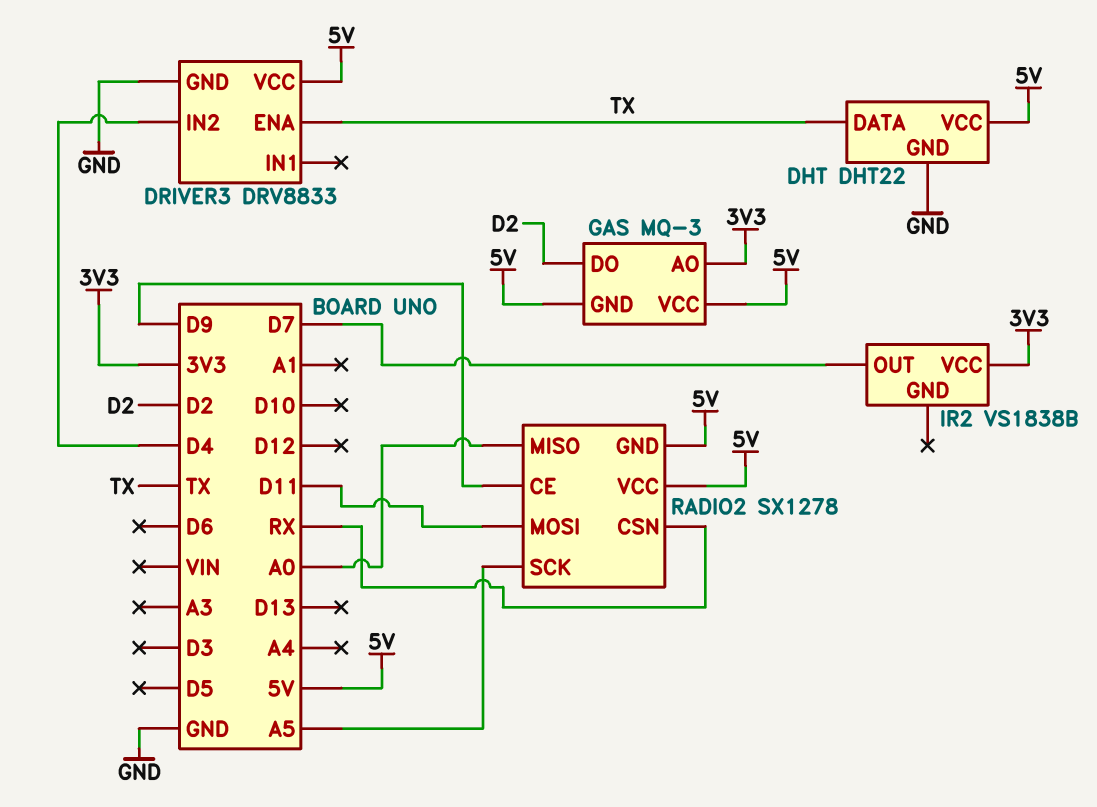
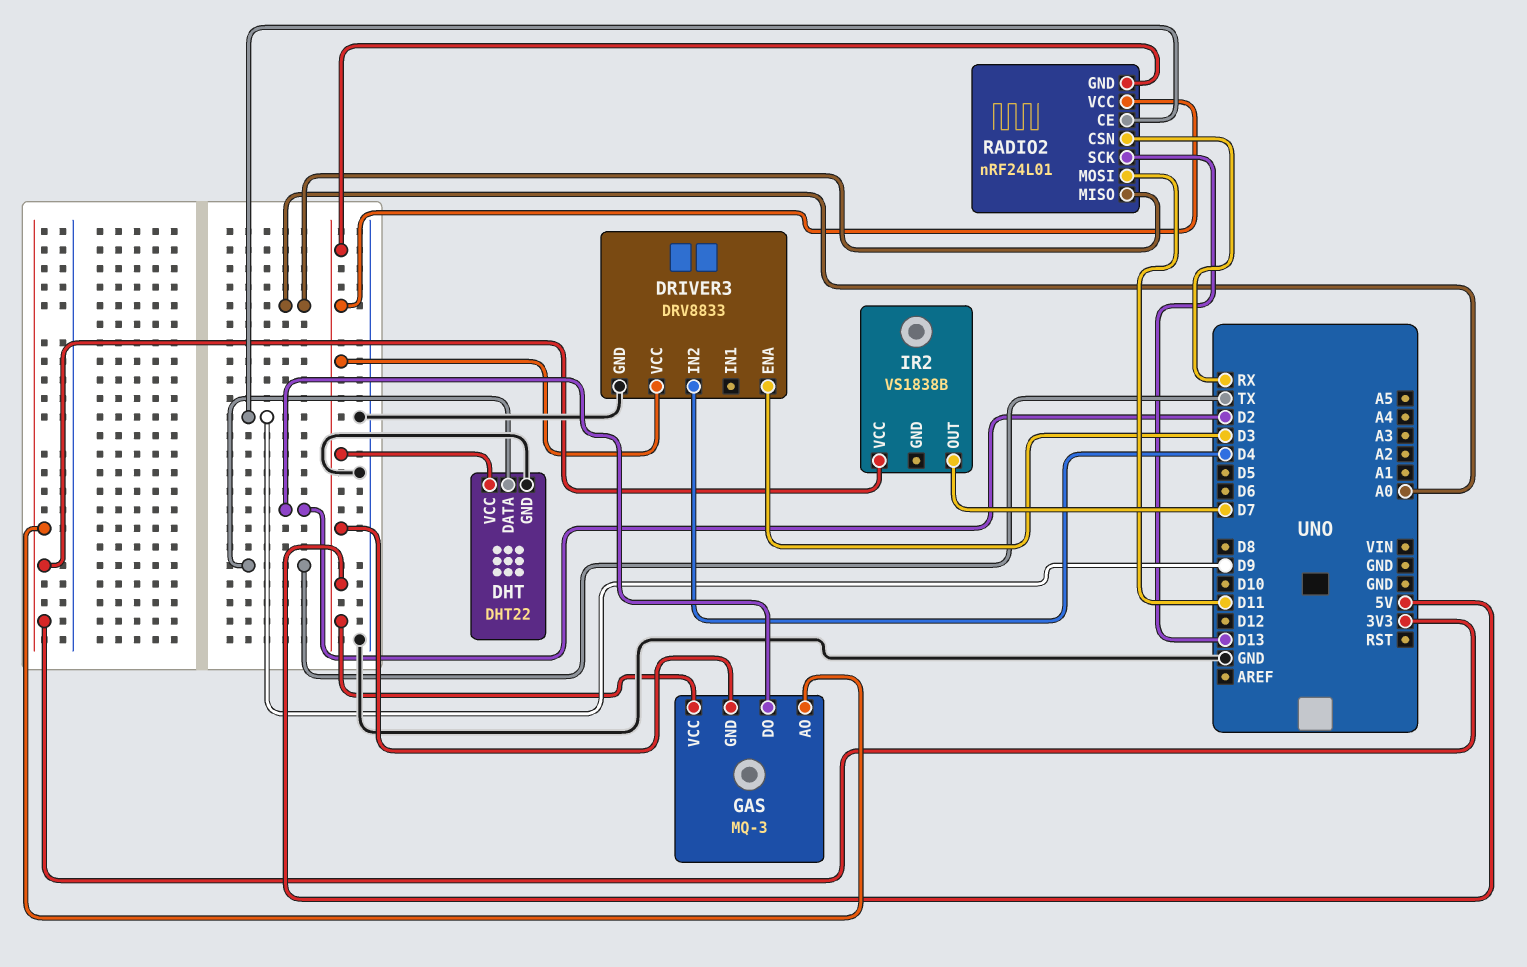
DRIVER3 pin ENA: TX -> D3
RADIO2: SX1278 -> nRF24L01
RADIO2 pin SCK: A5 -> D13

